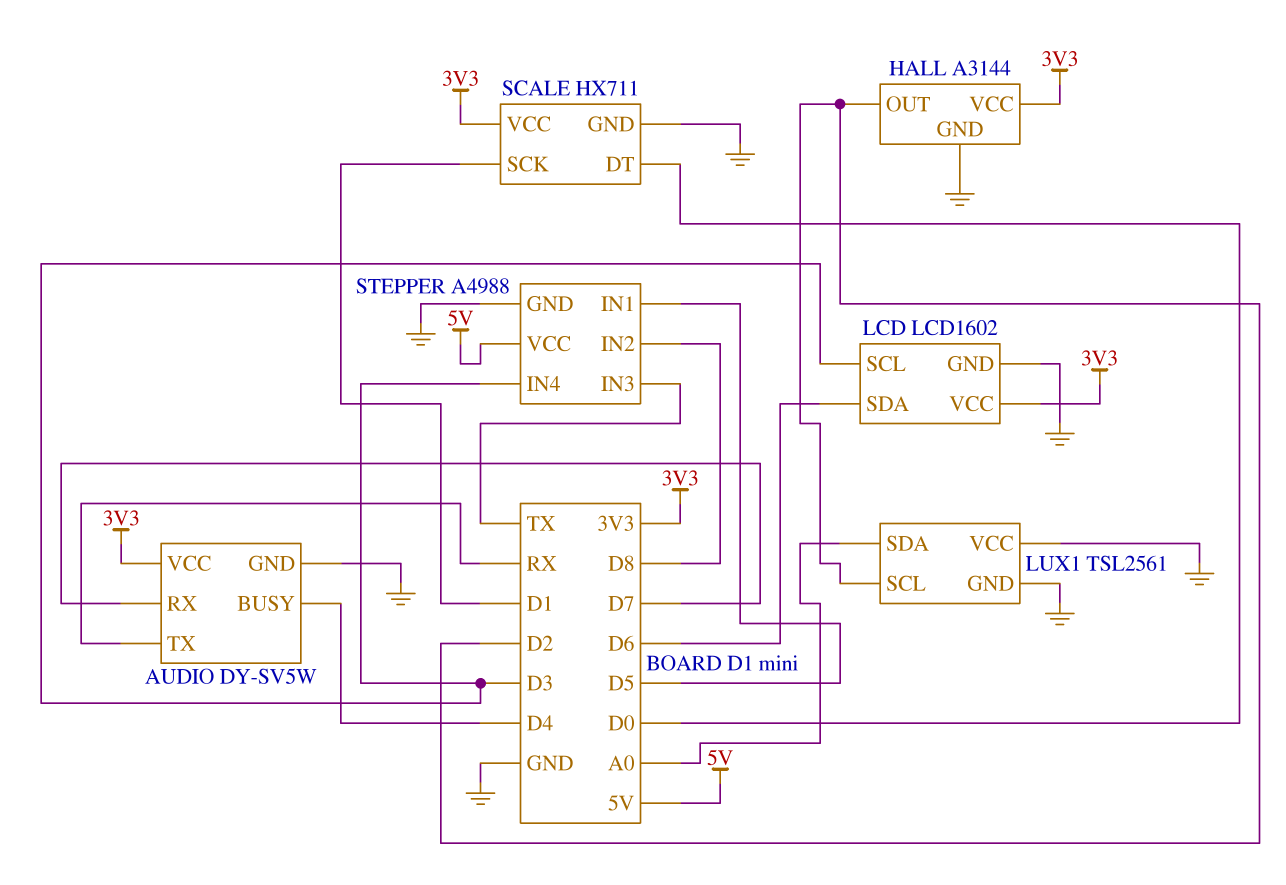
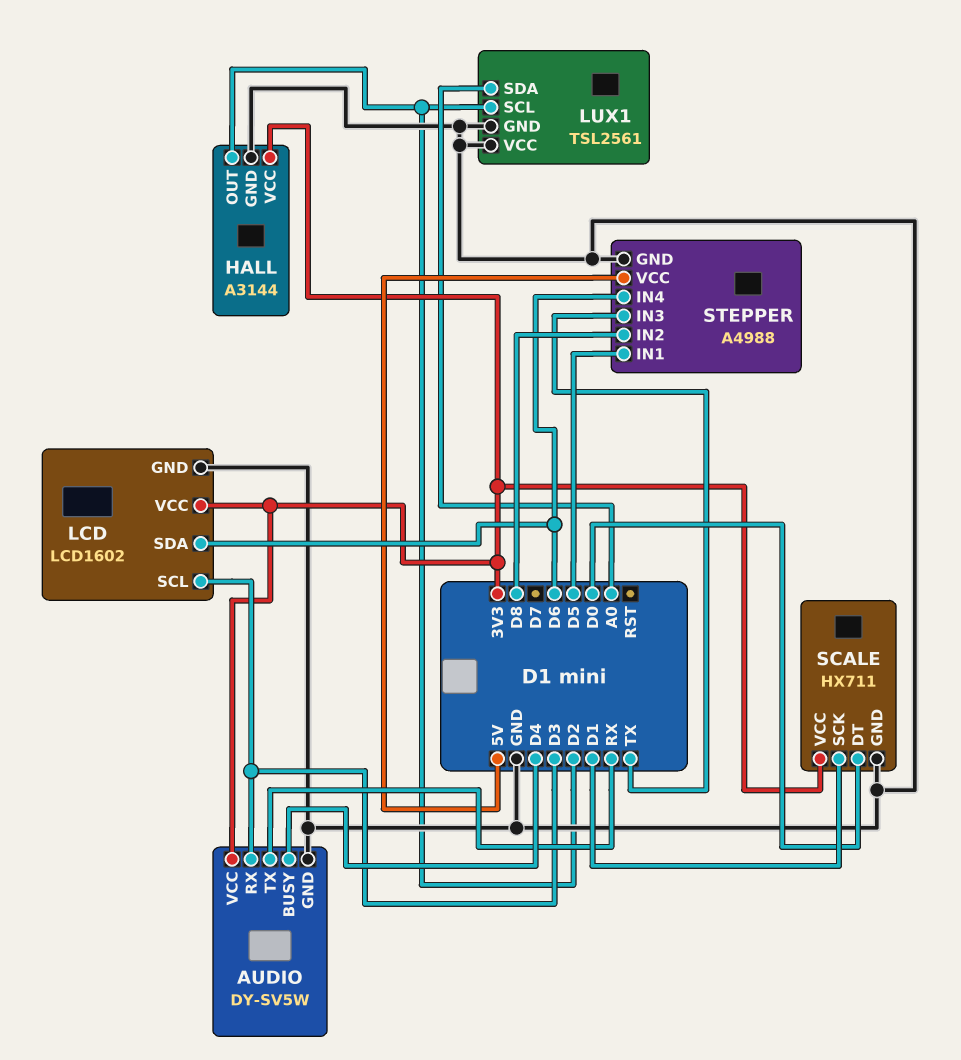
AUDIO pin RX: D7 -> D3
STEPPER pin IN4: D3 -> D6

